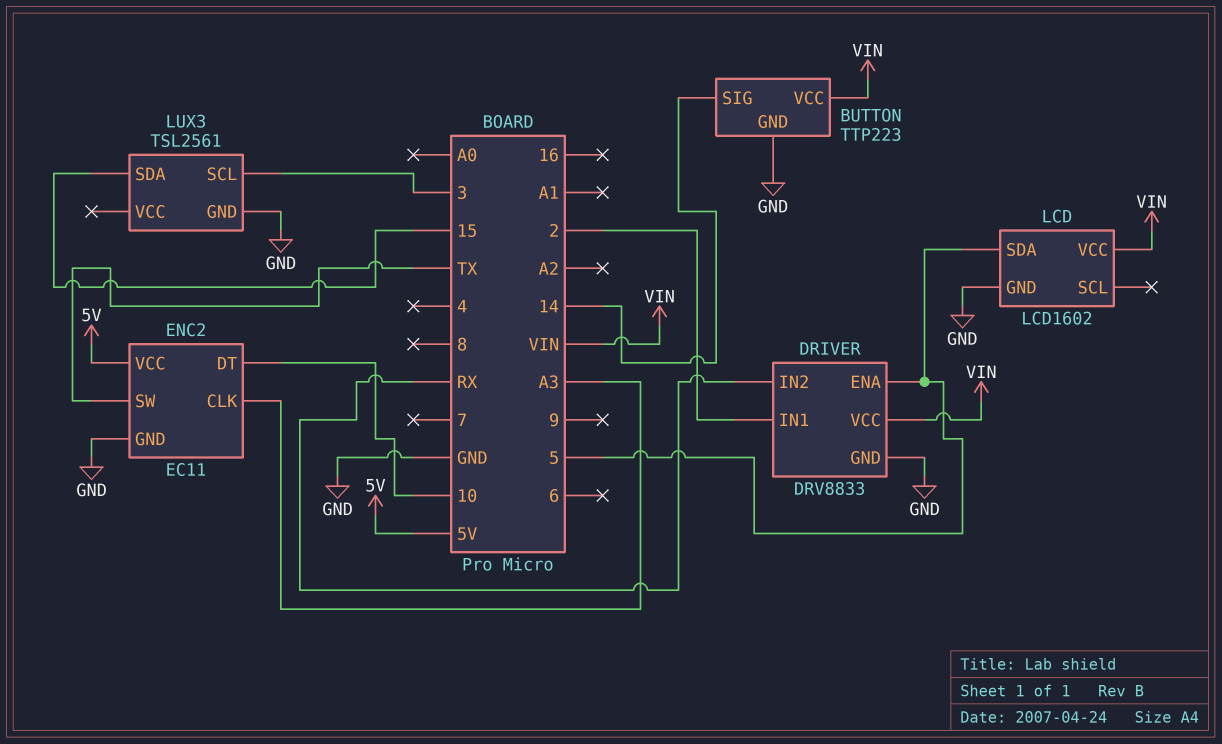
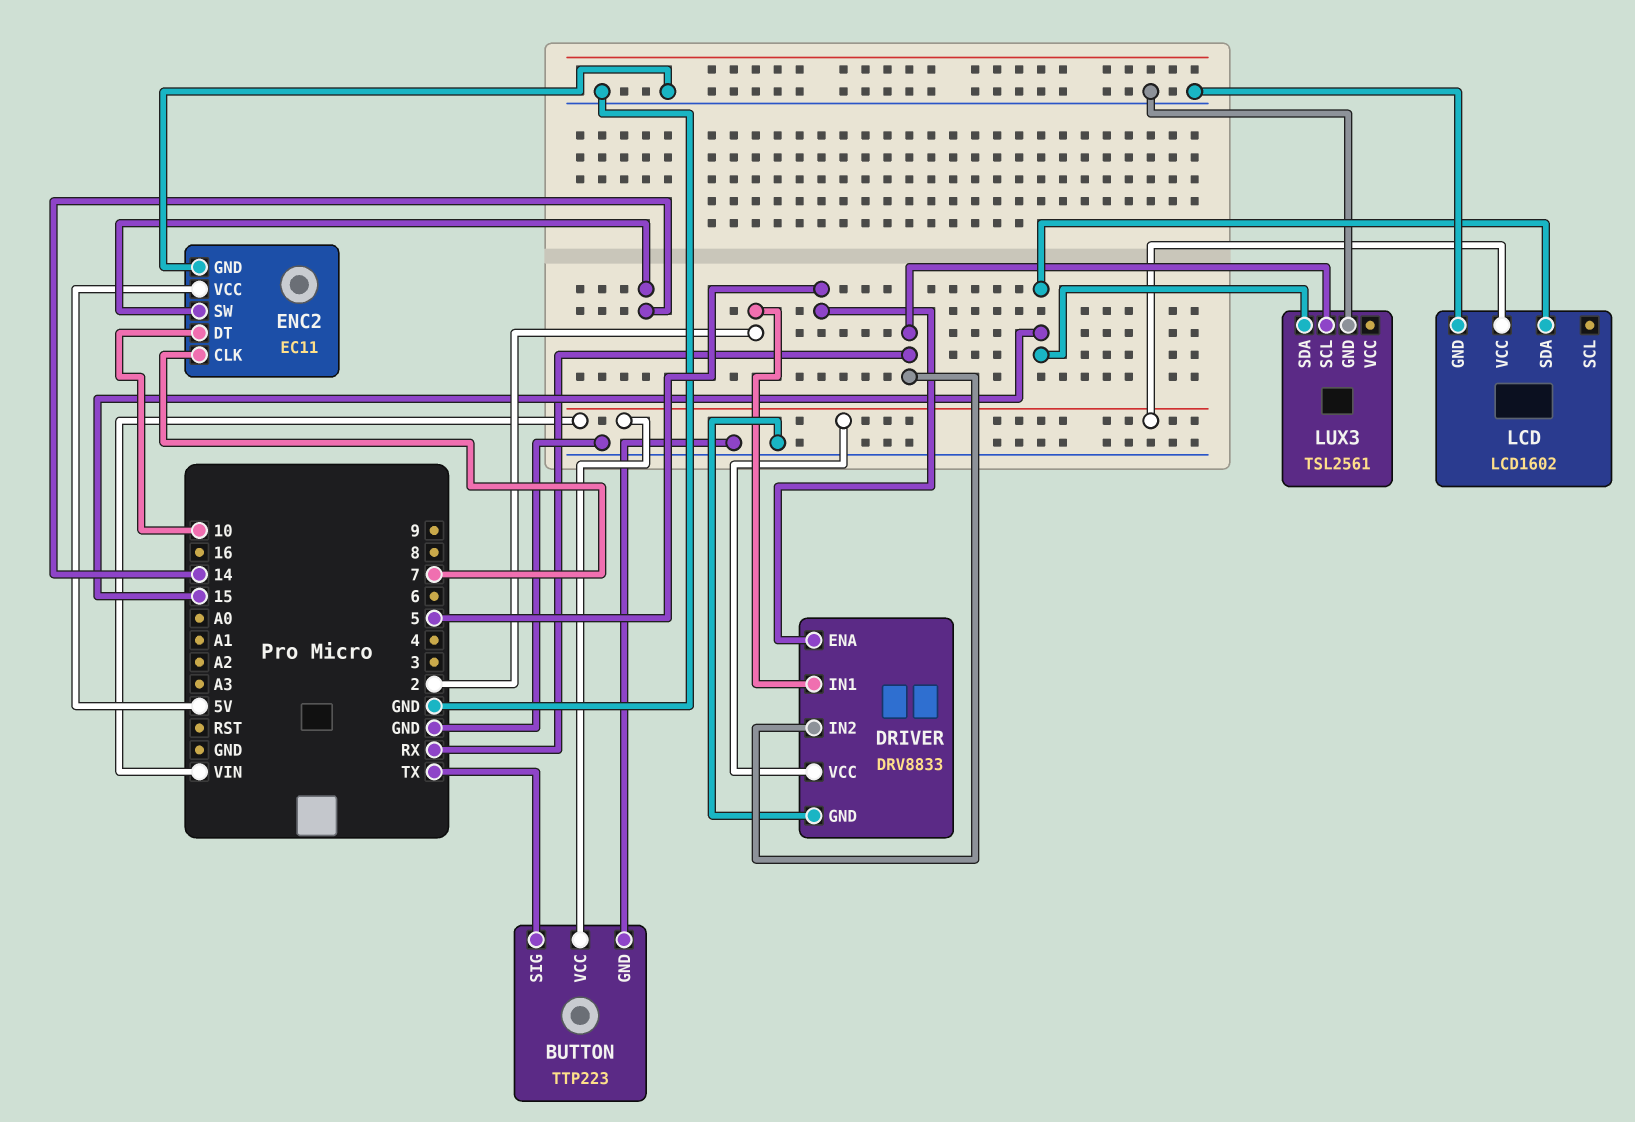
BUTTON pin SIG: 14 -> TX
ENC2 pin CLK: A3 -> 7
ENC2 pin SW: TX -> 14
LCD pin SDA: 5 -> 15
LUX3 pin SCL: 3 -> RX

